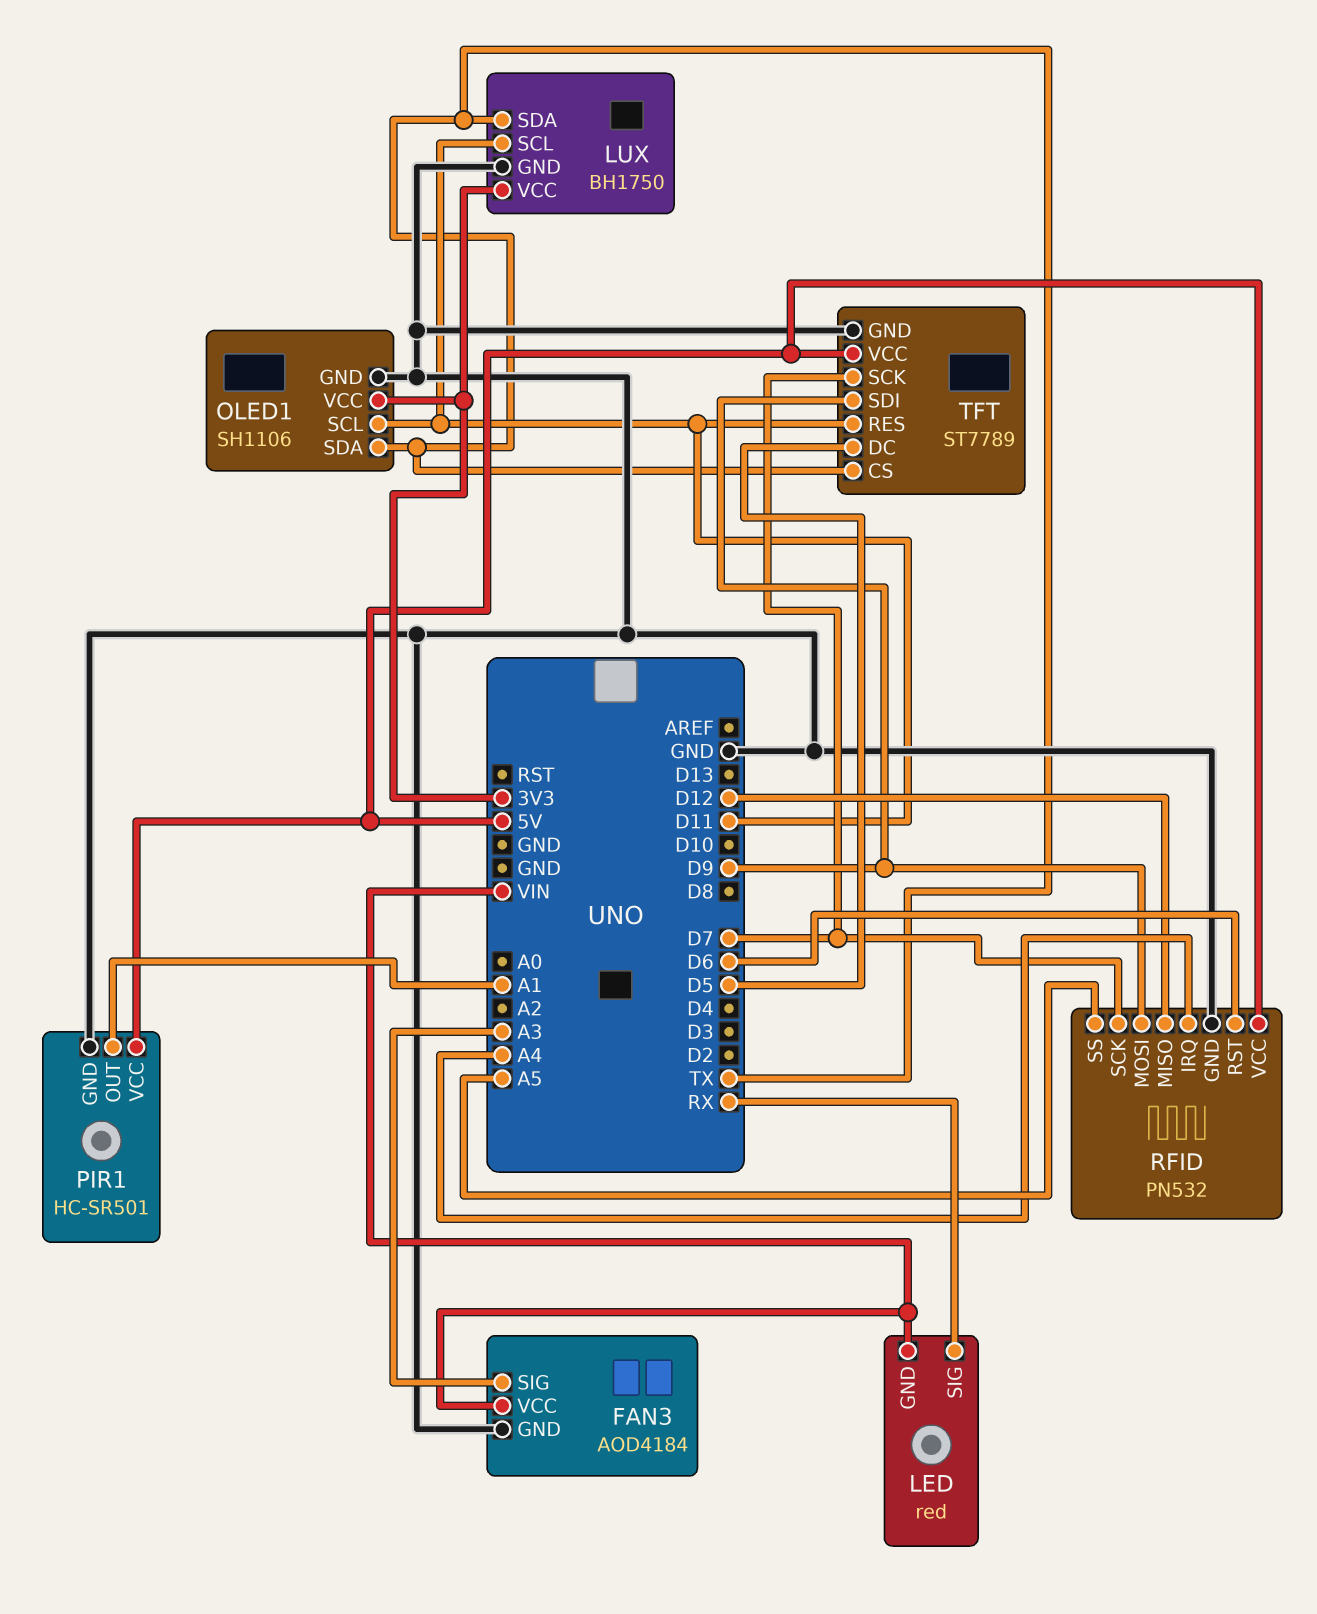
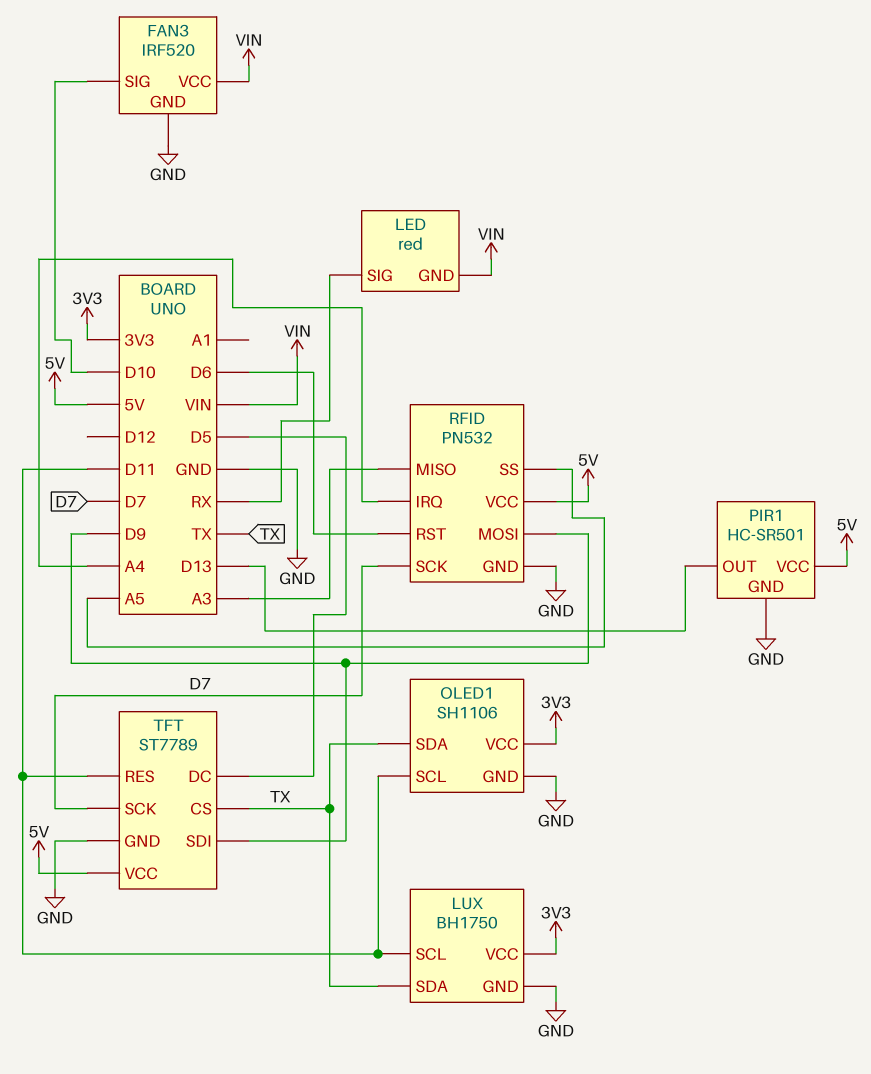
FAN3: AOD4184 -> IRF520
FAN3 pin SIG: A3 -> D10
PIR1 pin OUT: A1 -> D13
RFID pin MISO: D12 -> A3

